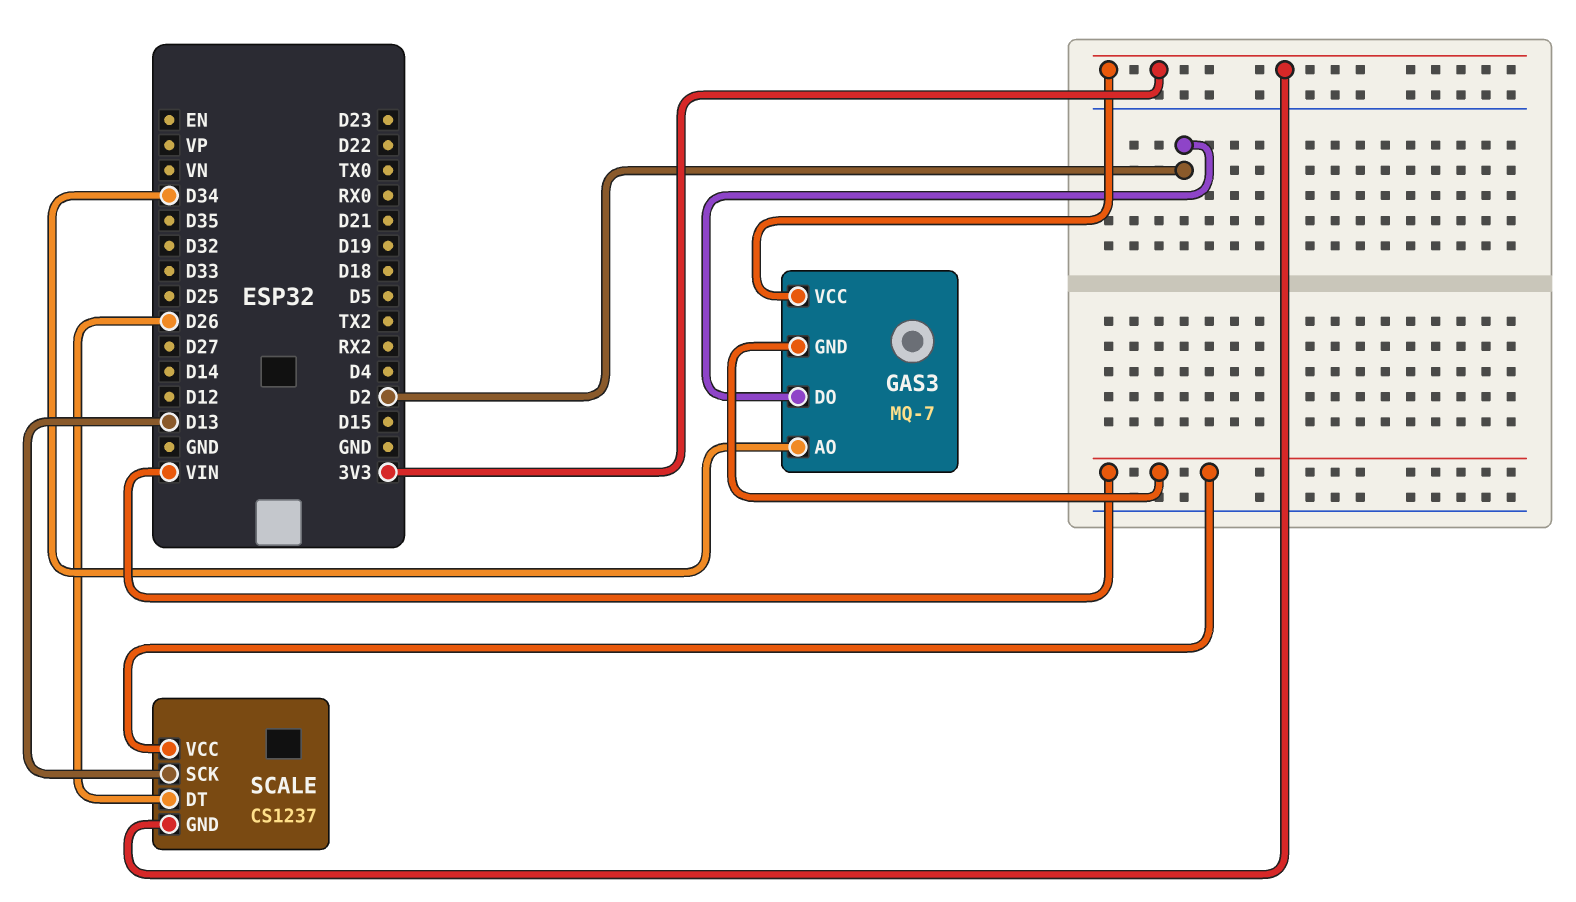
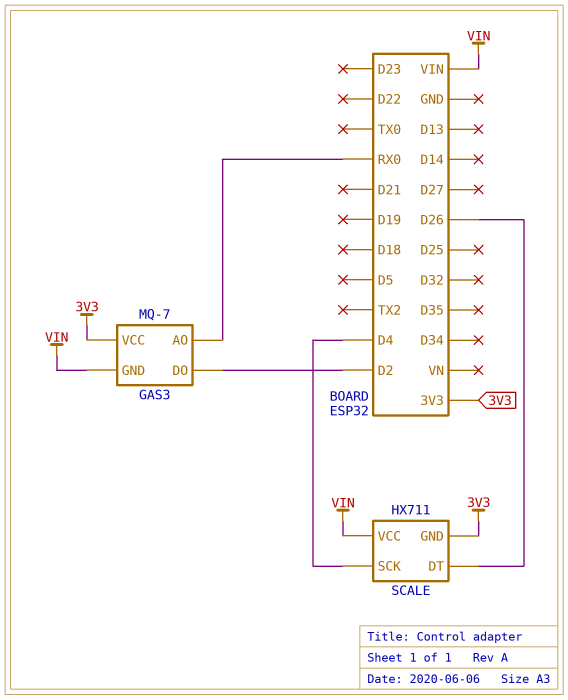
GAS3 pin AO: D34 -> RX0
SCALE: CS1237 -> HX711
SCALE pin SCK: D13 -> D4

